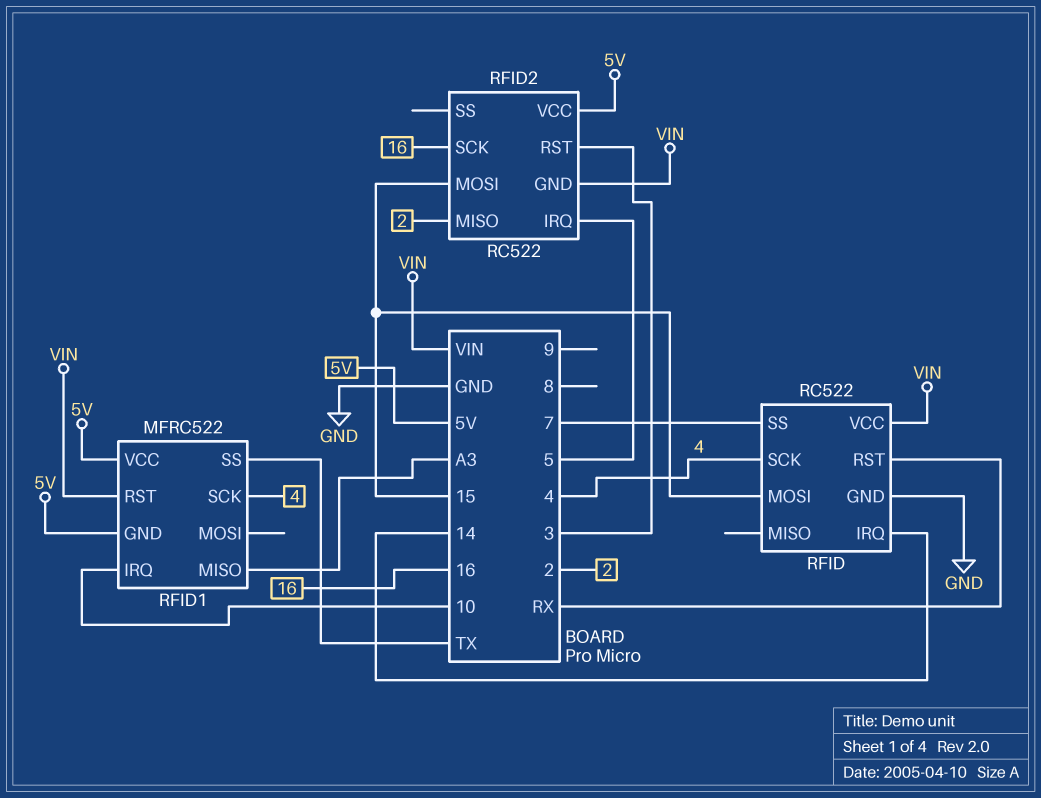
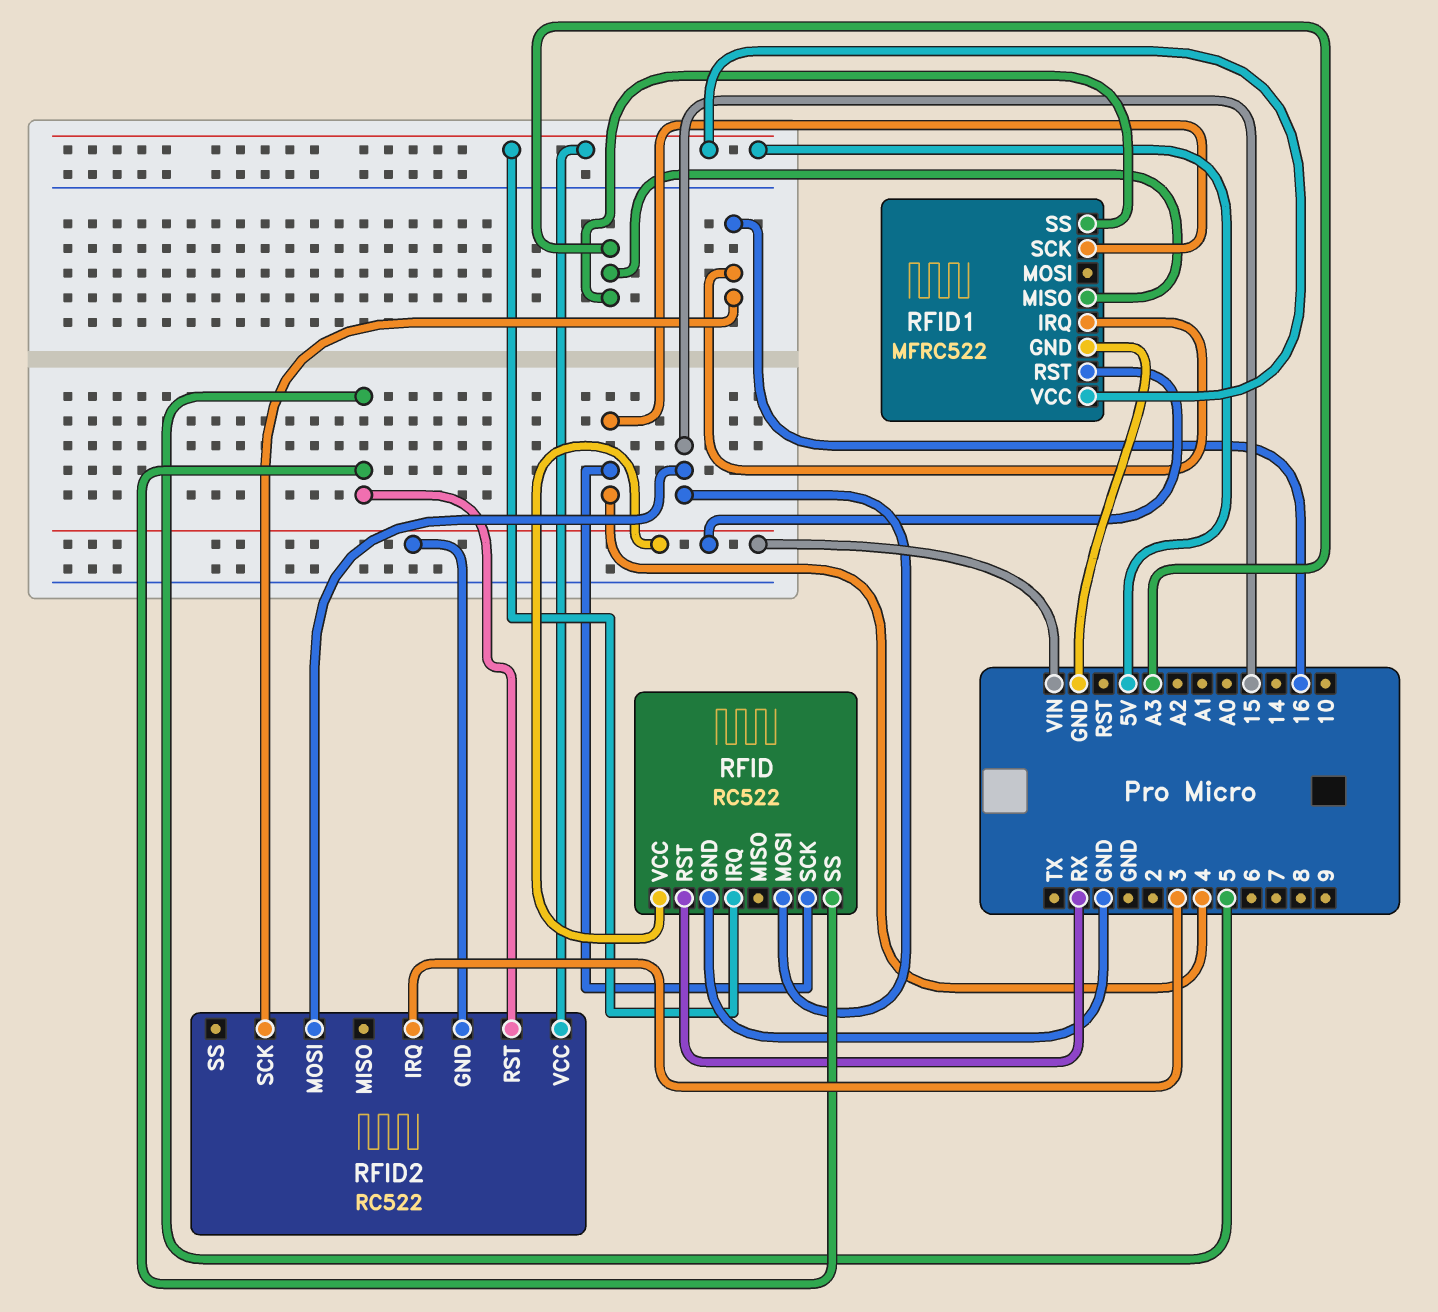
RFID pin IRQ: 14 -> 5V
RFID pin SS: 7 -> 5
RFID1 pin GND: 5V -> GND
RFID1 pin IRQ: 10 -> 16
RFID1 pin SS: TX -> A3
RFID2 pin IRQ: 5 -> 3
RFID2 pin MISO: 2 -> none
RFID2 pin RST: 3 -> 5

